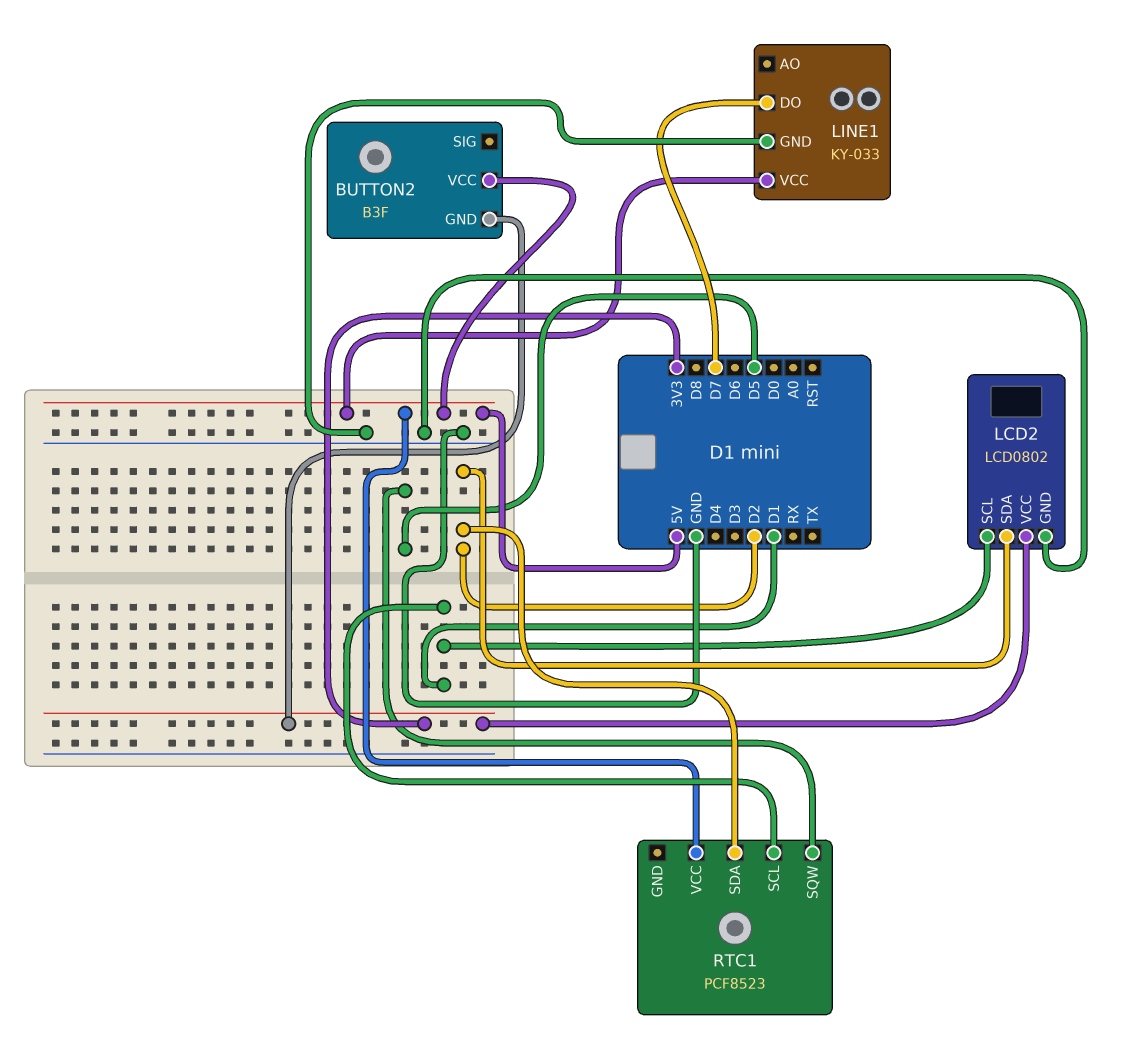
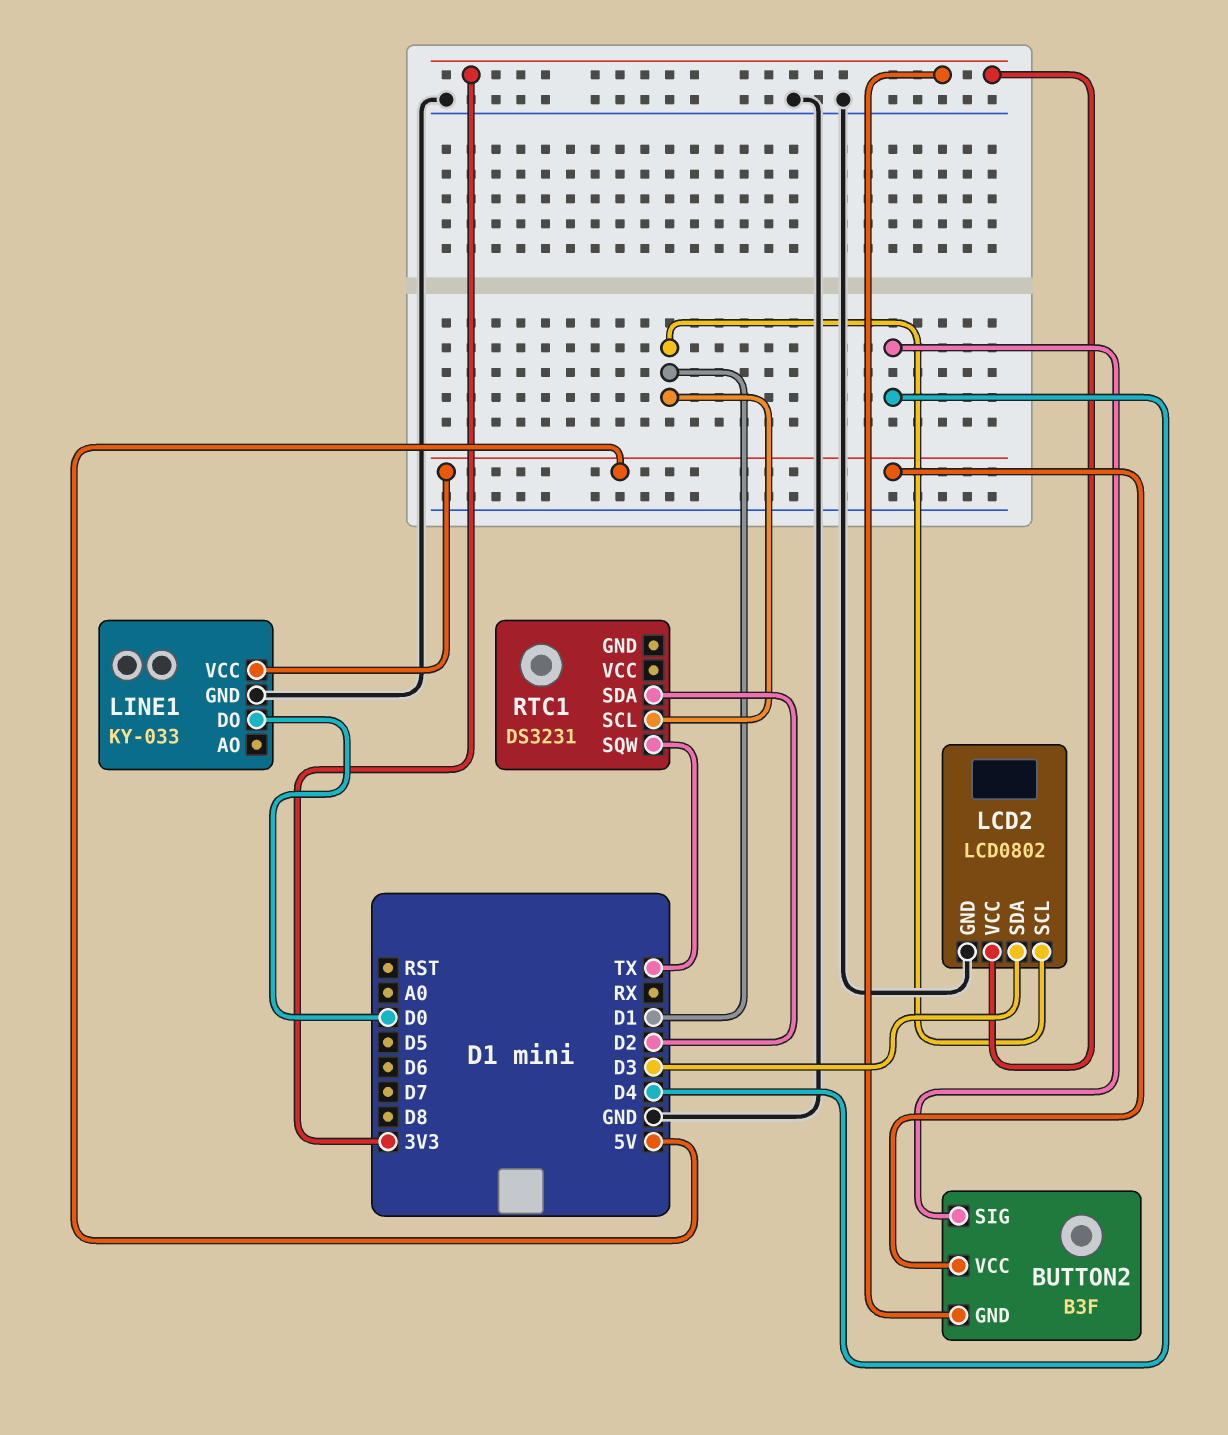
BUTTON2 pin SIG: none -> D4
LCD2 pin SDA: D2 -> D3
LINE1 pin DO: D7 -> D0
RTC1: PCF8523 -> DS3231
RTC1 pin SQW: D5 -> TX
RTC1 pin VCC: 5V -> none

